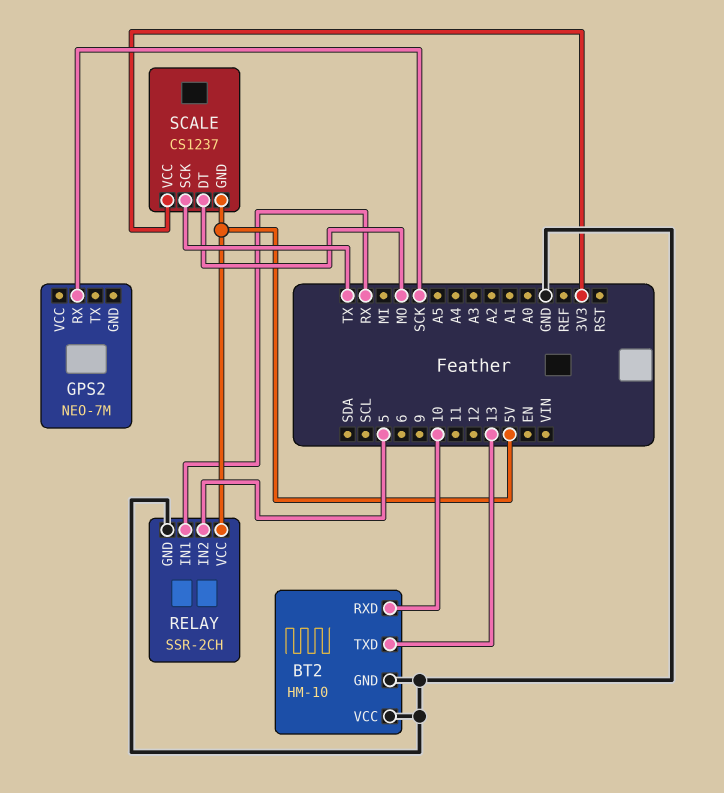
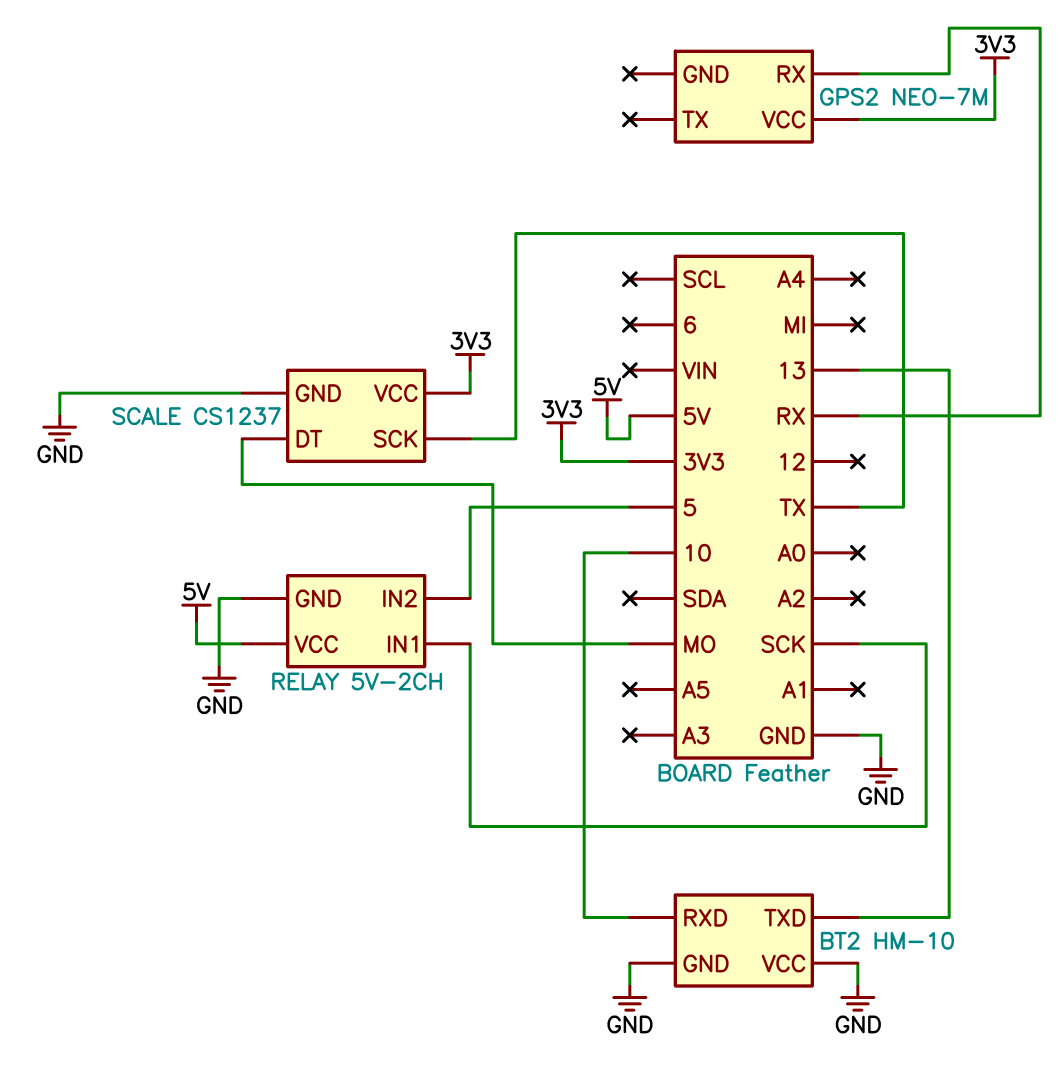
GPS2 pin RX: SCK -> RX
GPS2 pin VCC: none -> 3V3
RELAY: SSR-2CH -> 5V-2CH
RELAY pin IN1: RX -> SCK
SCALE pin GND: 5V -> GND

